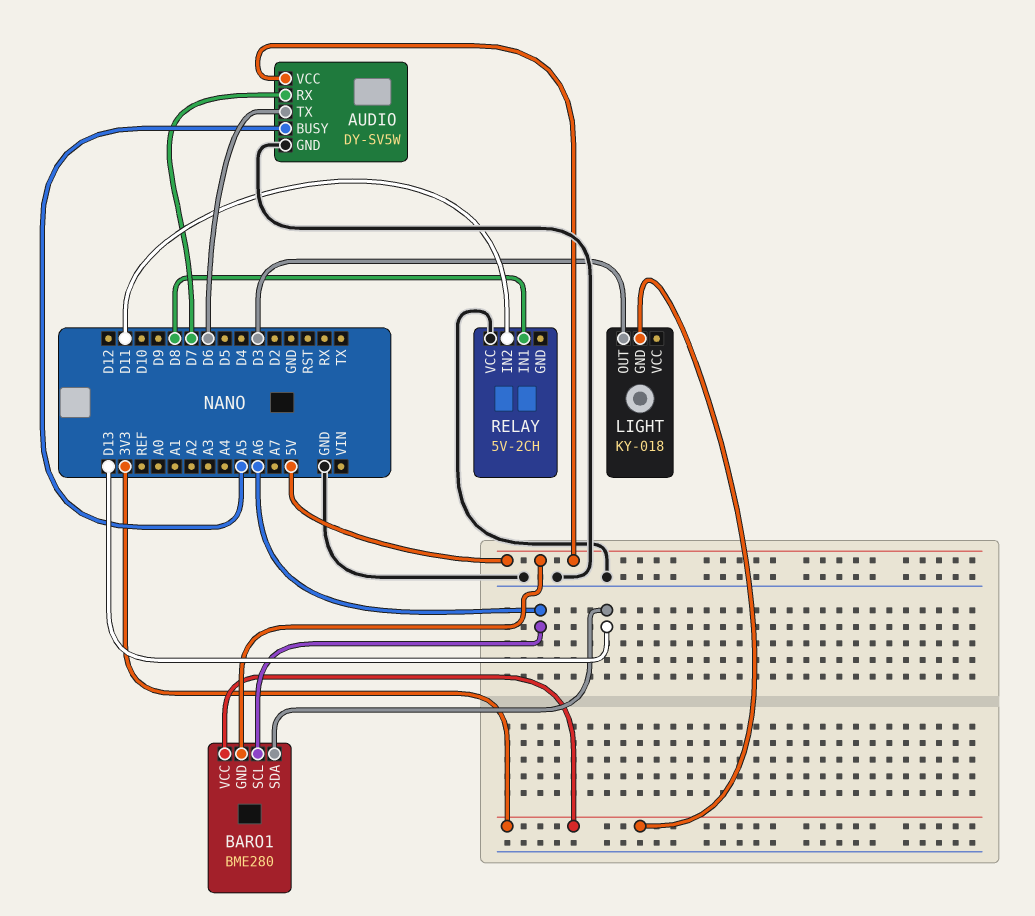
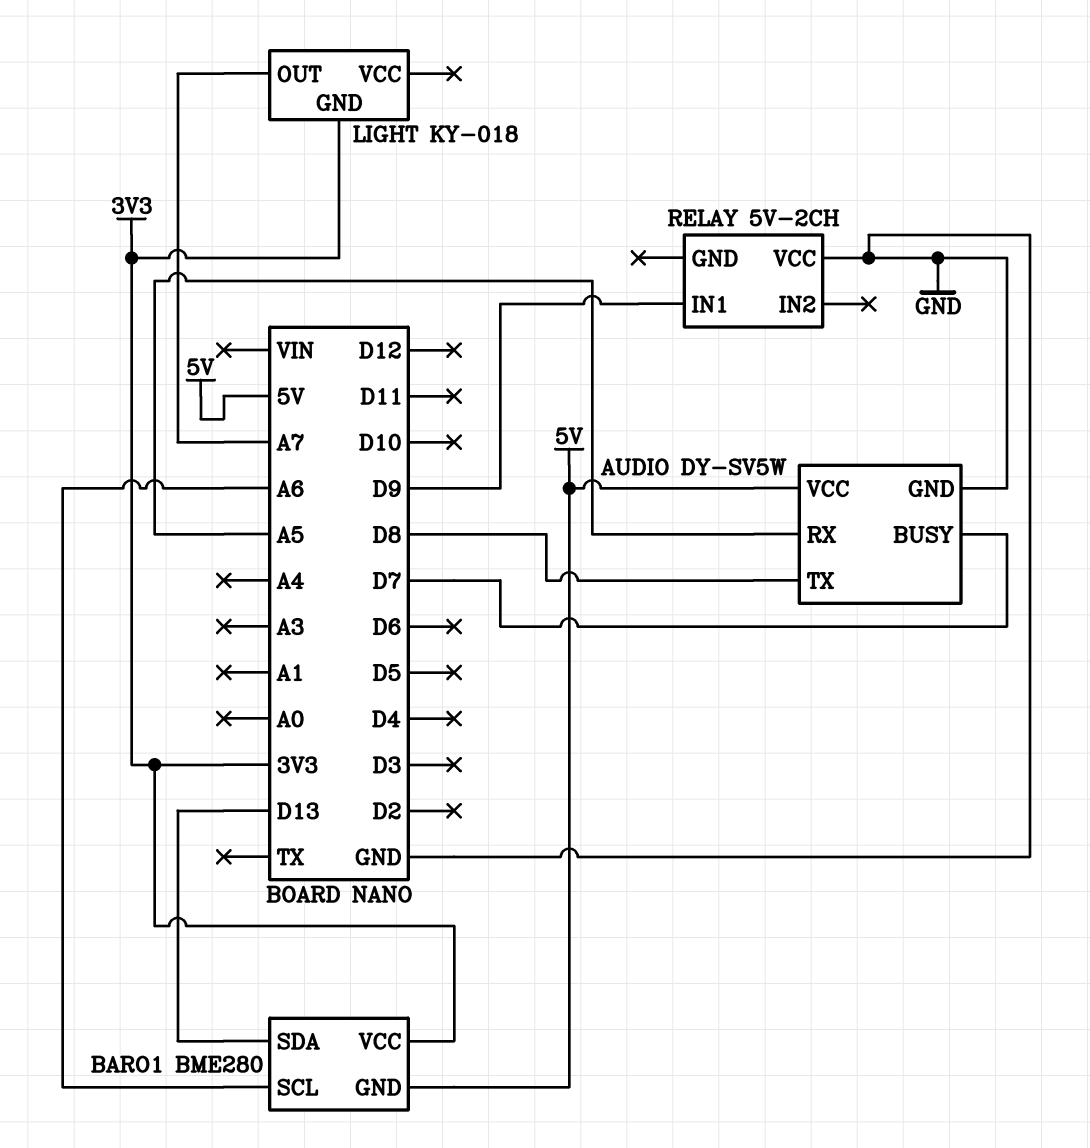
AUDIO pin BUSY: A5 -> D7
AUDIO pin RX: D7 -> A5
AUDIO pin TX: D6 -> D8
LIGHT pin OUT: D3 -> A7
RELAY pin IN1: D8 -> D9
RELAY pin IN2: D11 -> none

